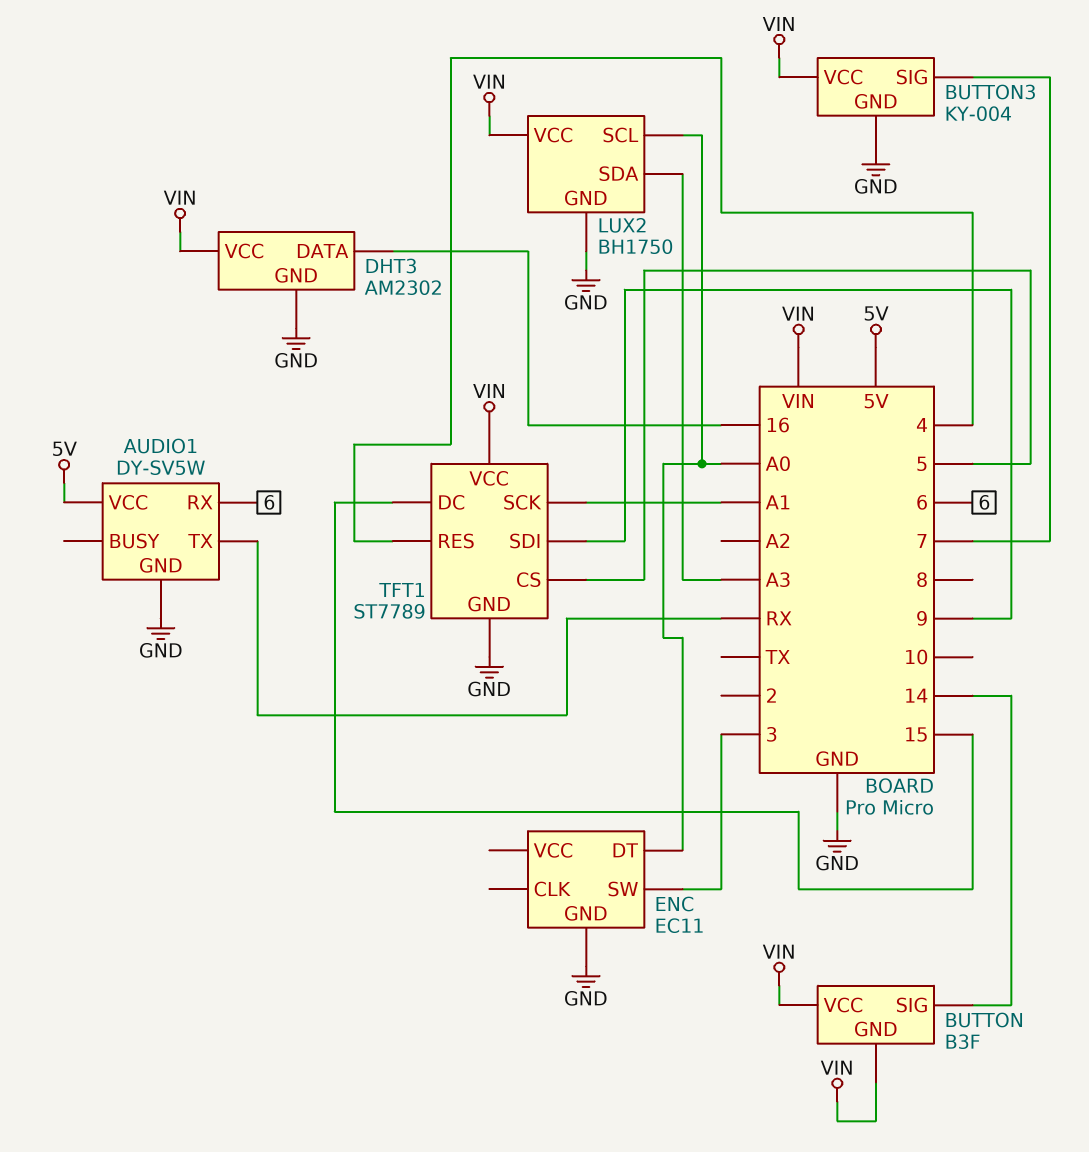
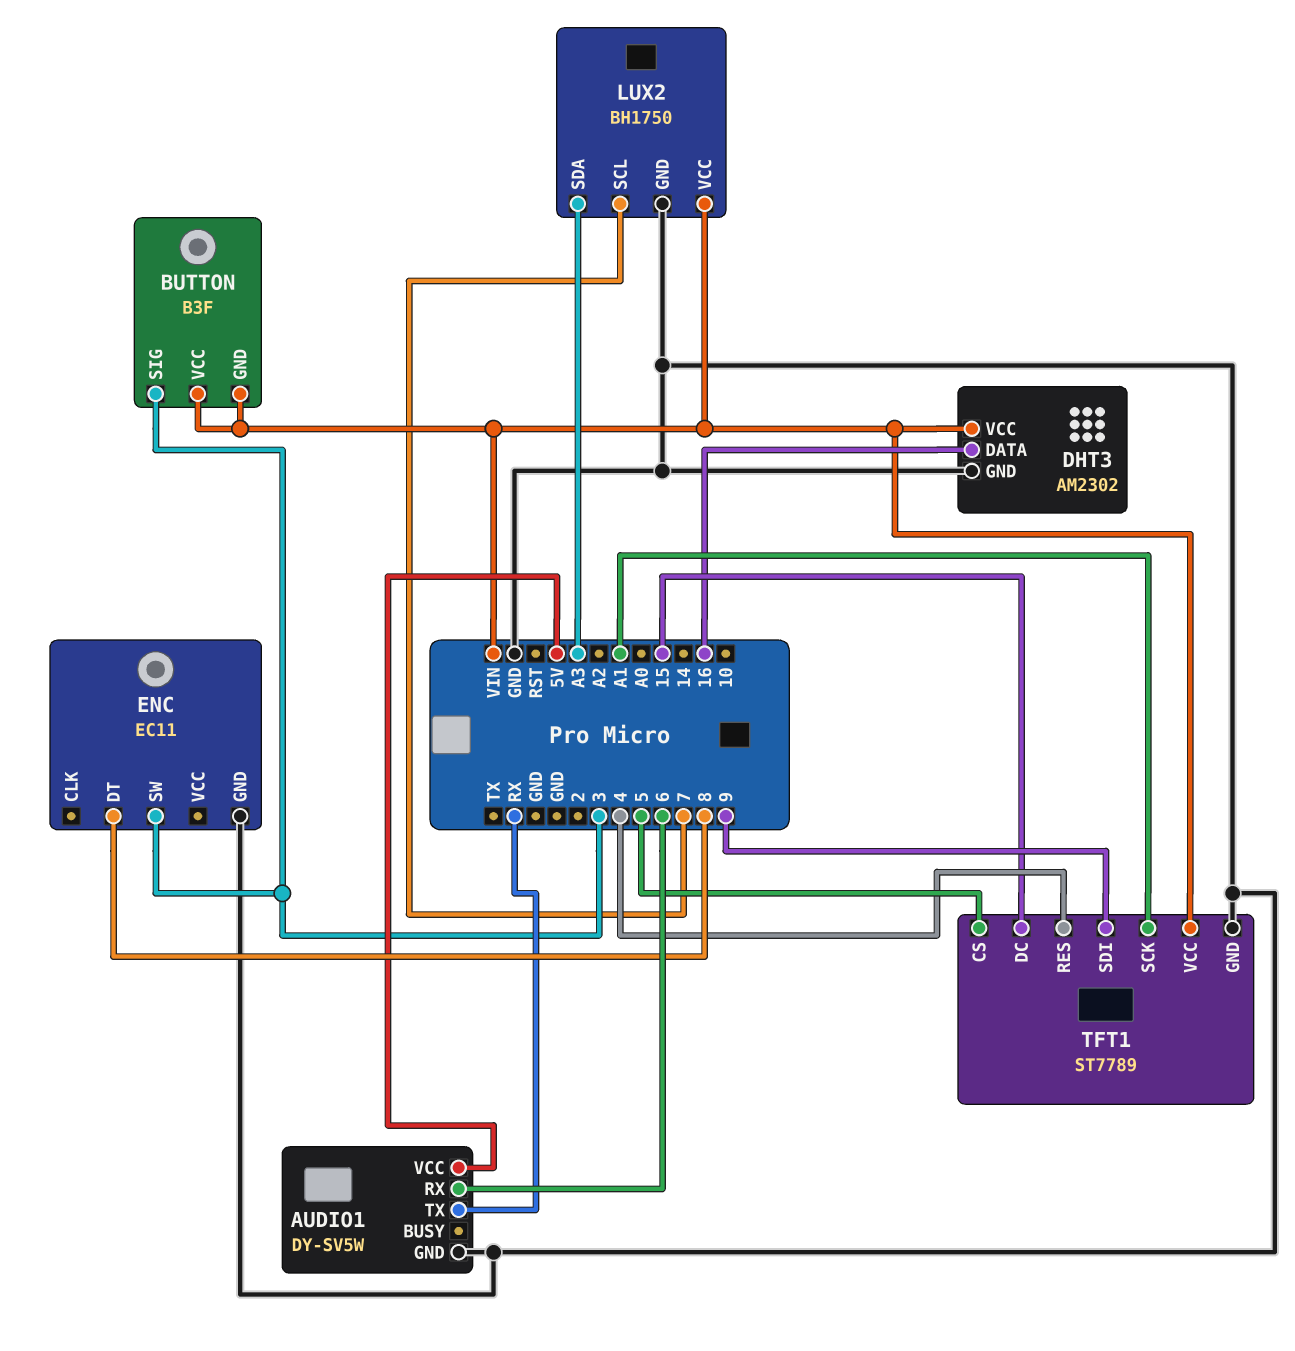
BUTTON pin SIG: 14 -> 3
BUTTON3: KY-004 -> none
BUTTON3 pin GND: GND -> none
BUTTON3 pin SIG: 7 -> none
BUTTON3 pin VCC: VIN -> none
ENC pin DT: A0 -> 8
LUX2 pin SCL: A0 -> 7

